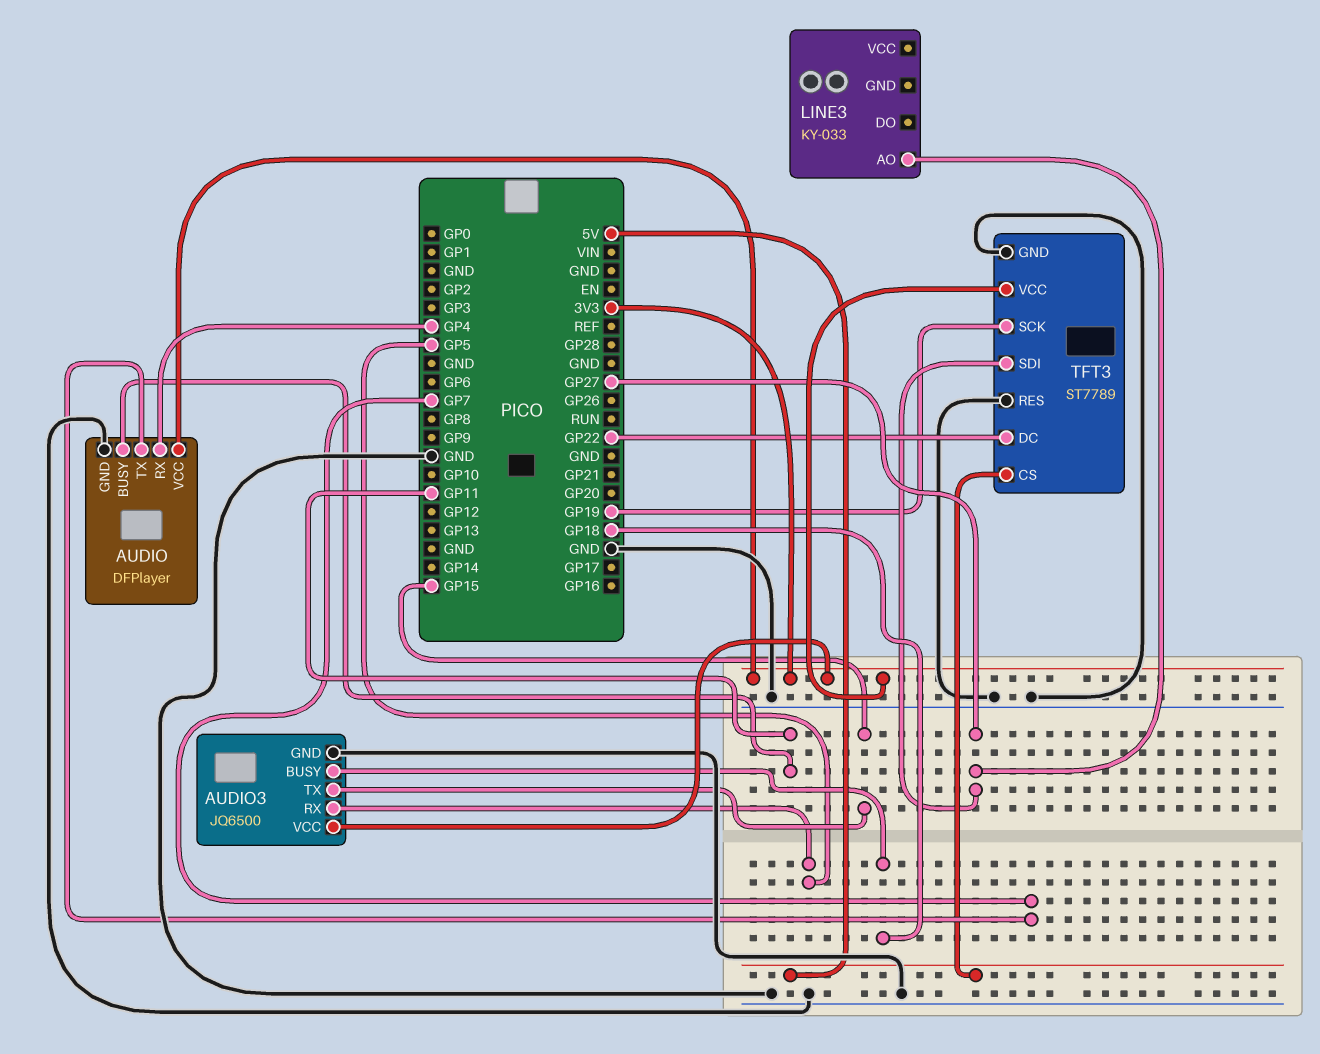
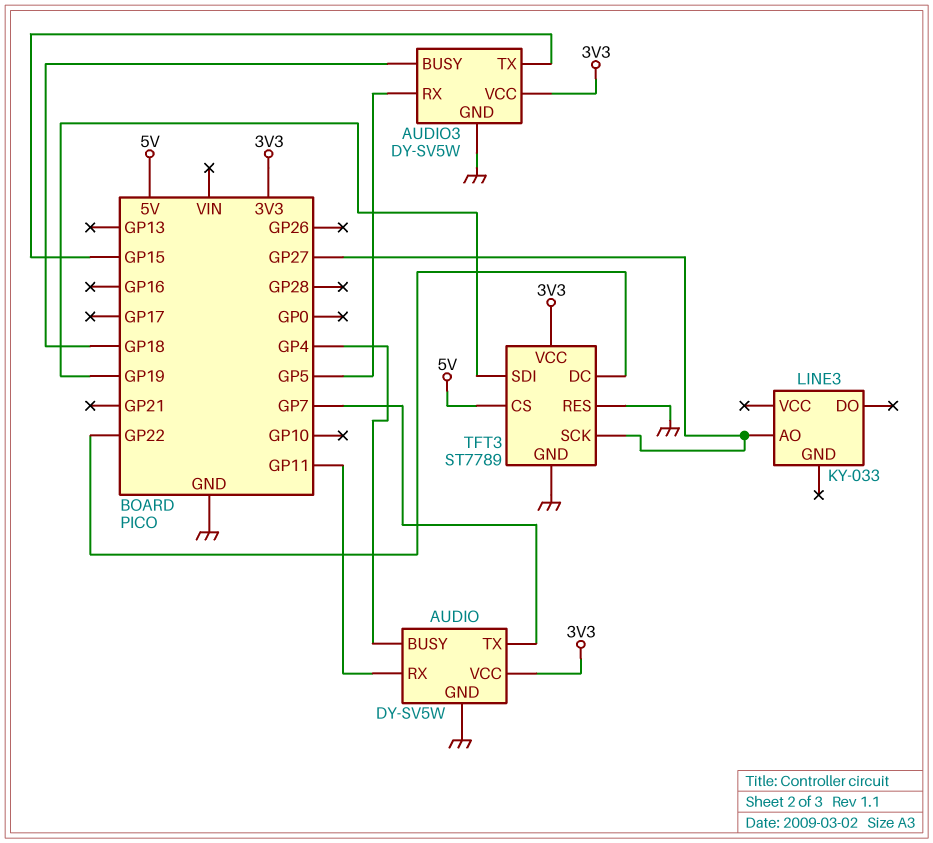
AUDIO: DFPlayer -> DY-SV5W
AUDIO pin BUSY: GP11 -> GP4
AUDIO pin RX: GP4 -> GP11
AUDIO3: JQ6500 -> DY-SV5W
TFT3 pin SCK: GP19 -> GP27
TFT3 pin SDI: GP27 -> GP19

